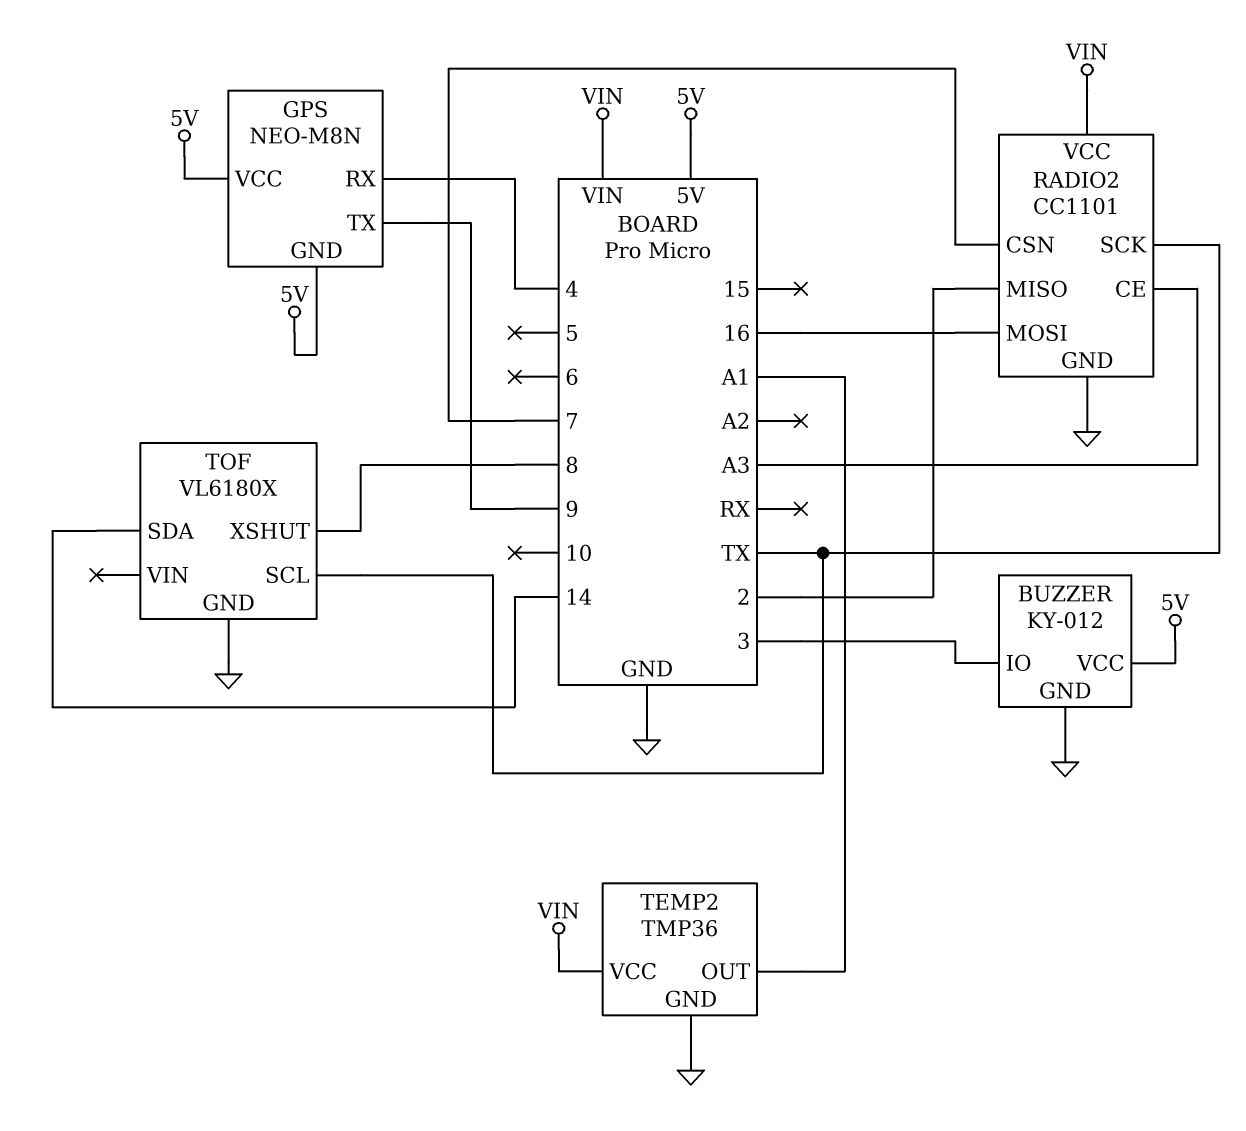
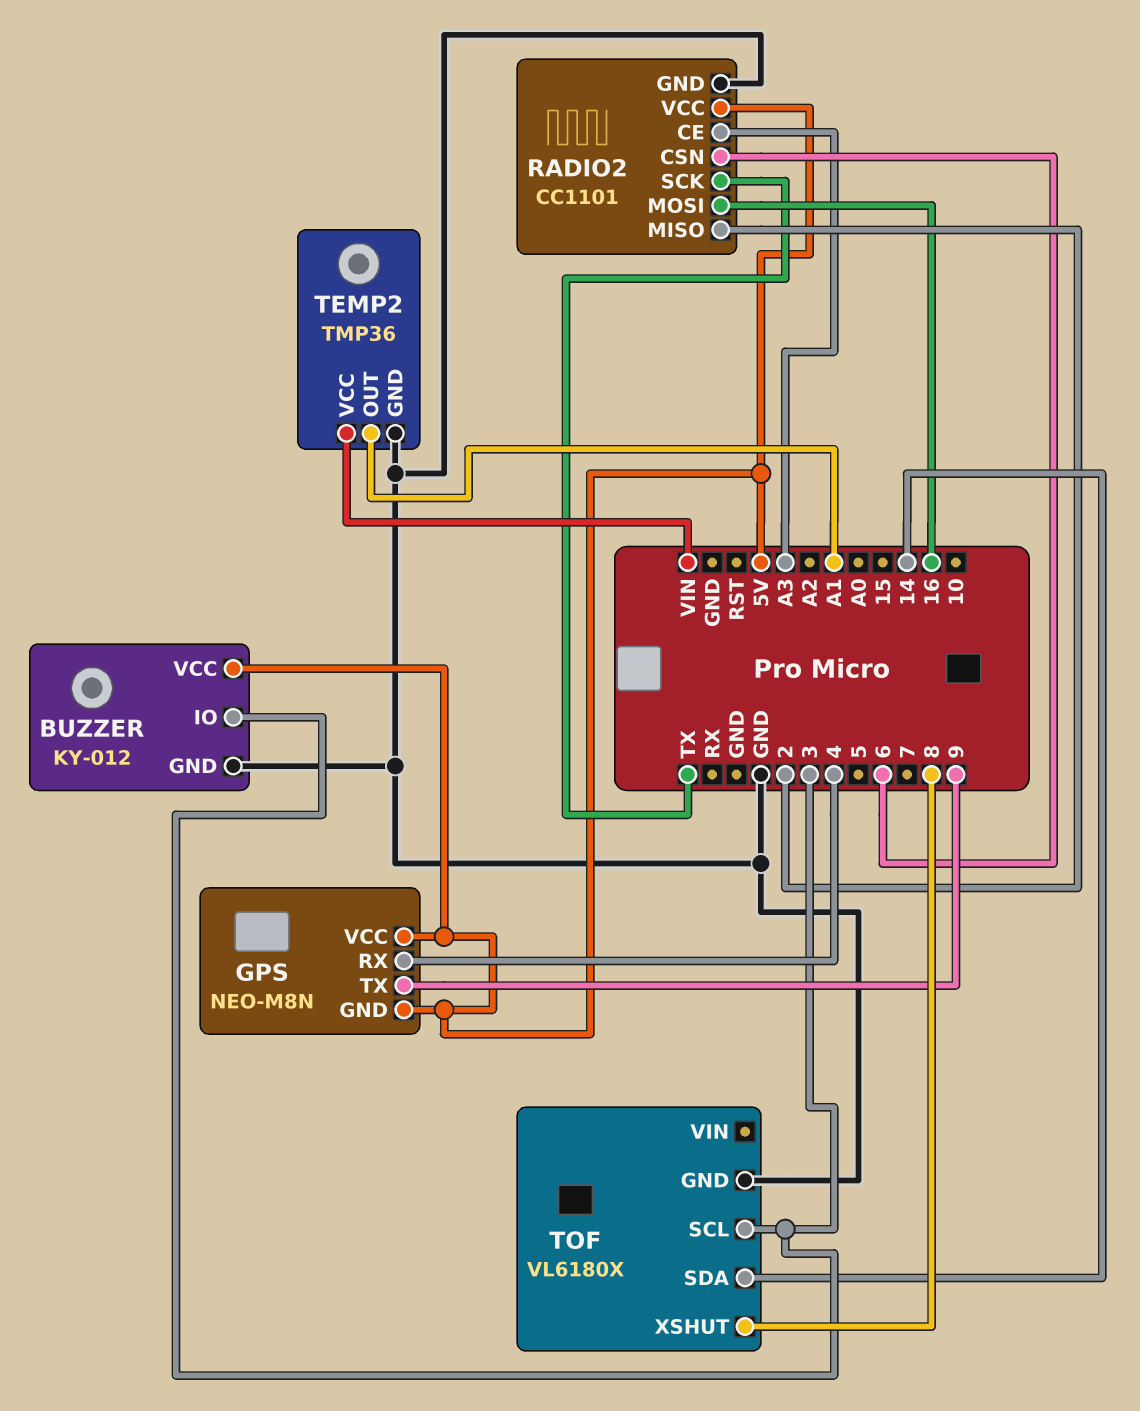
RADIO2 pin CSN: 7 -> 6
RADIO2 pin VCC: VIN -> 5V
TOF pin SCL: TX -> 3

